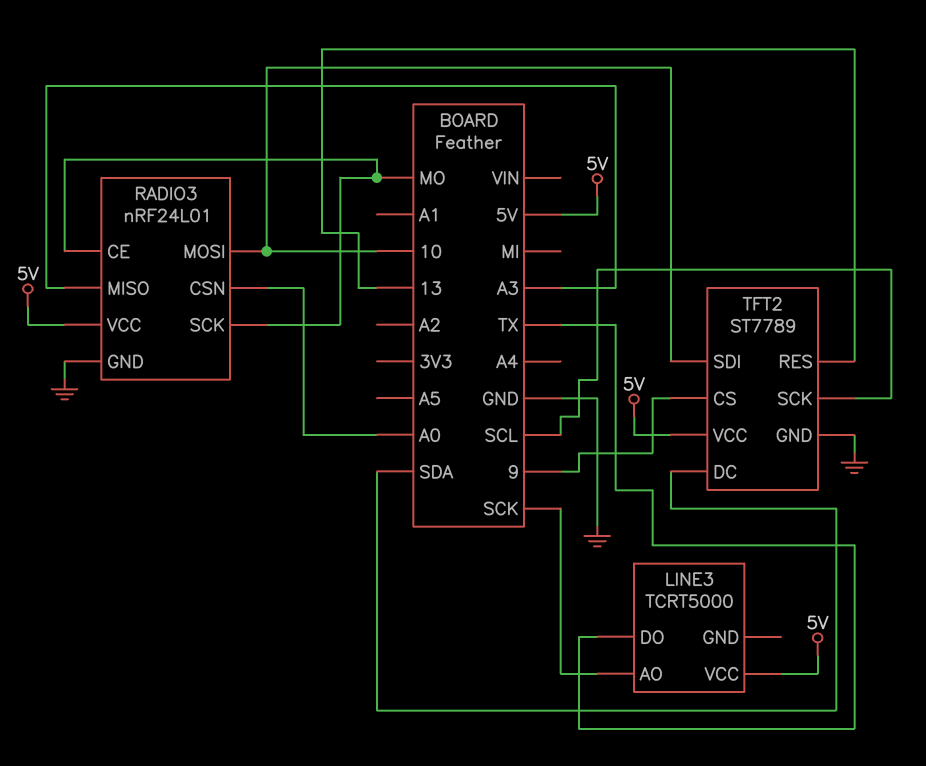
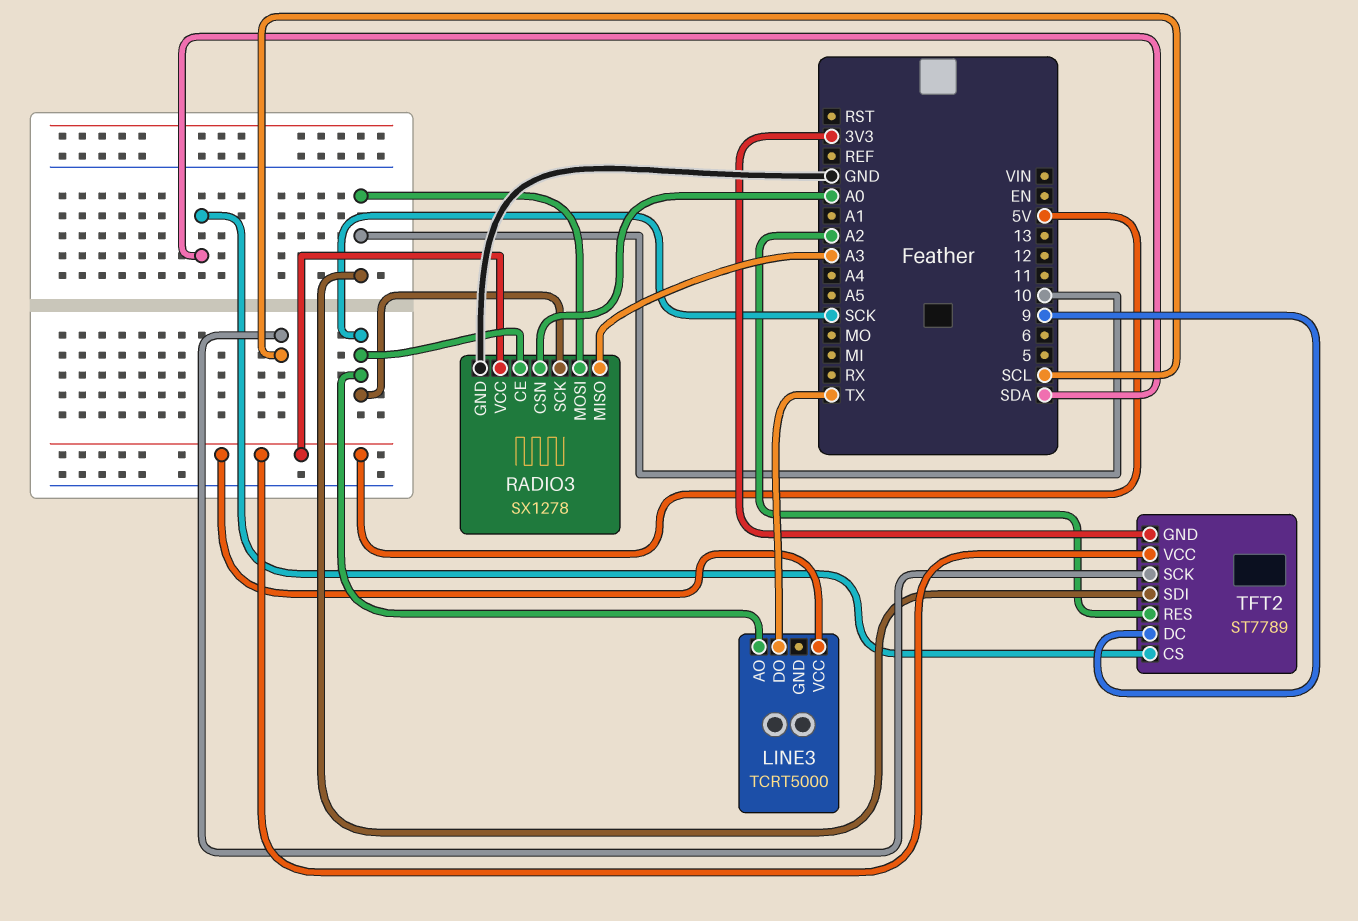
RADIO3: nRF24L01 -> SX1278
RADIO3 pin CE: MO -> SCK
RADIO3 pin SCK: MO -> SCK
TFT2 pin CS: 9 -> SDA
TFT2 pin DC: SDA -> 9
TFT2 pin GND: GND -> 3V3
TFT2 pin RES: 13 -> A2

